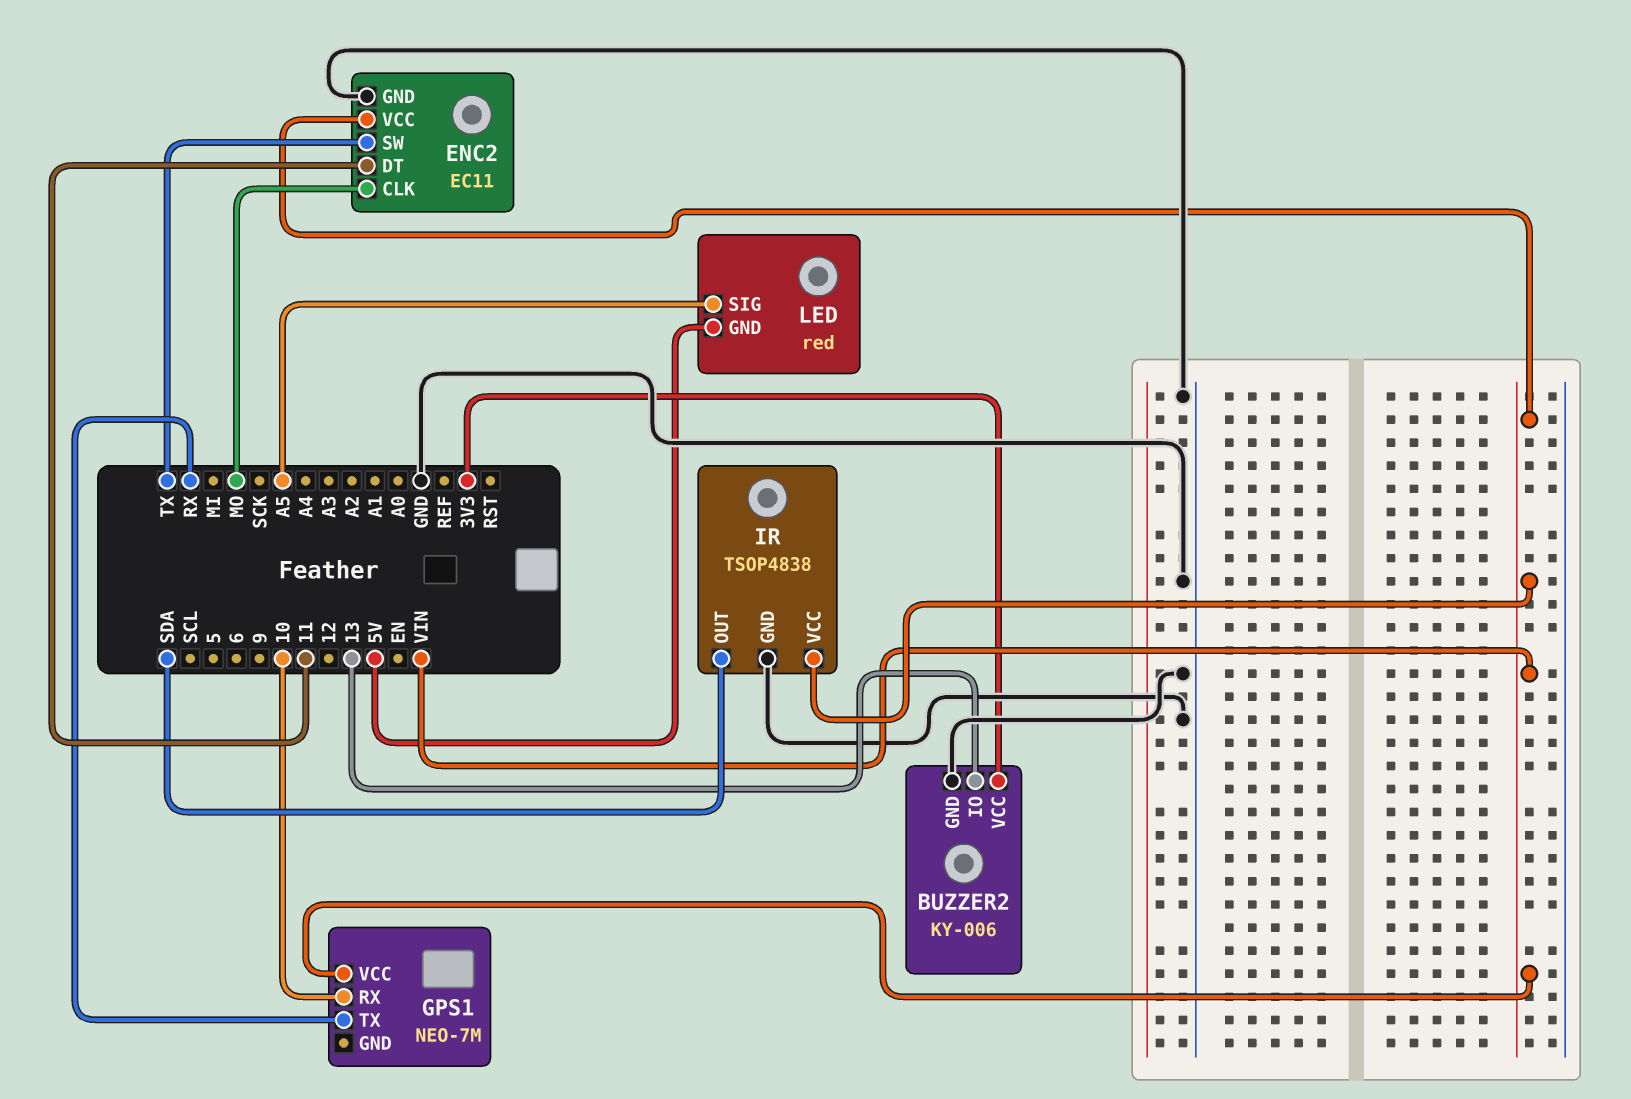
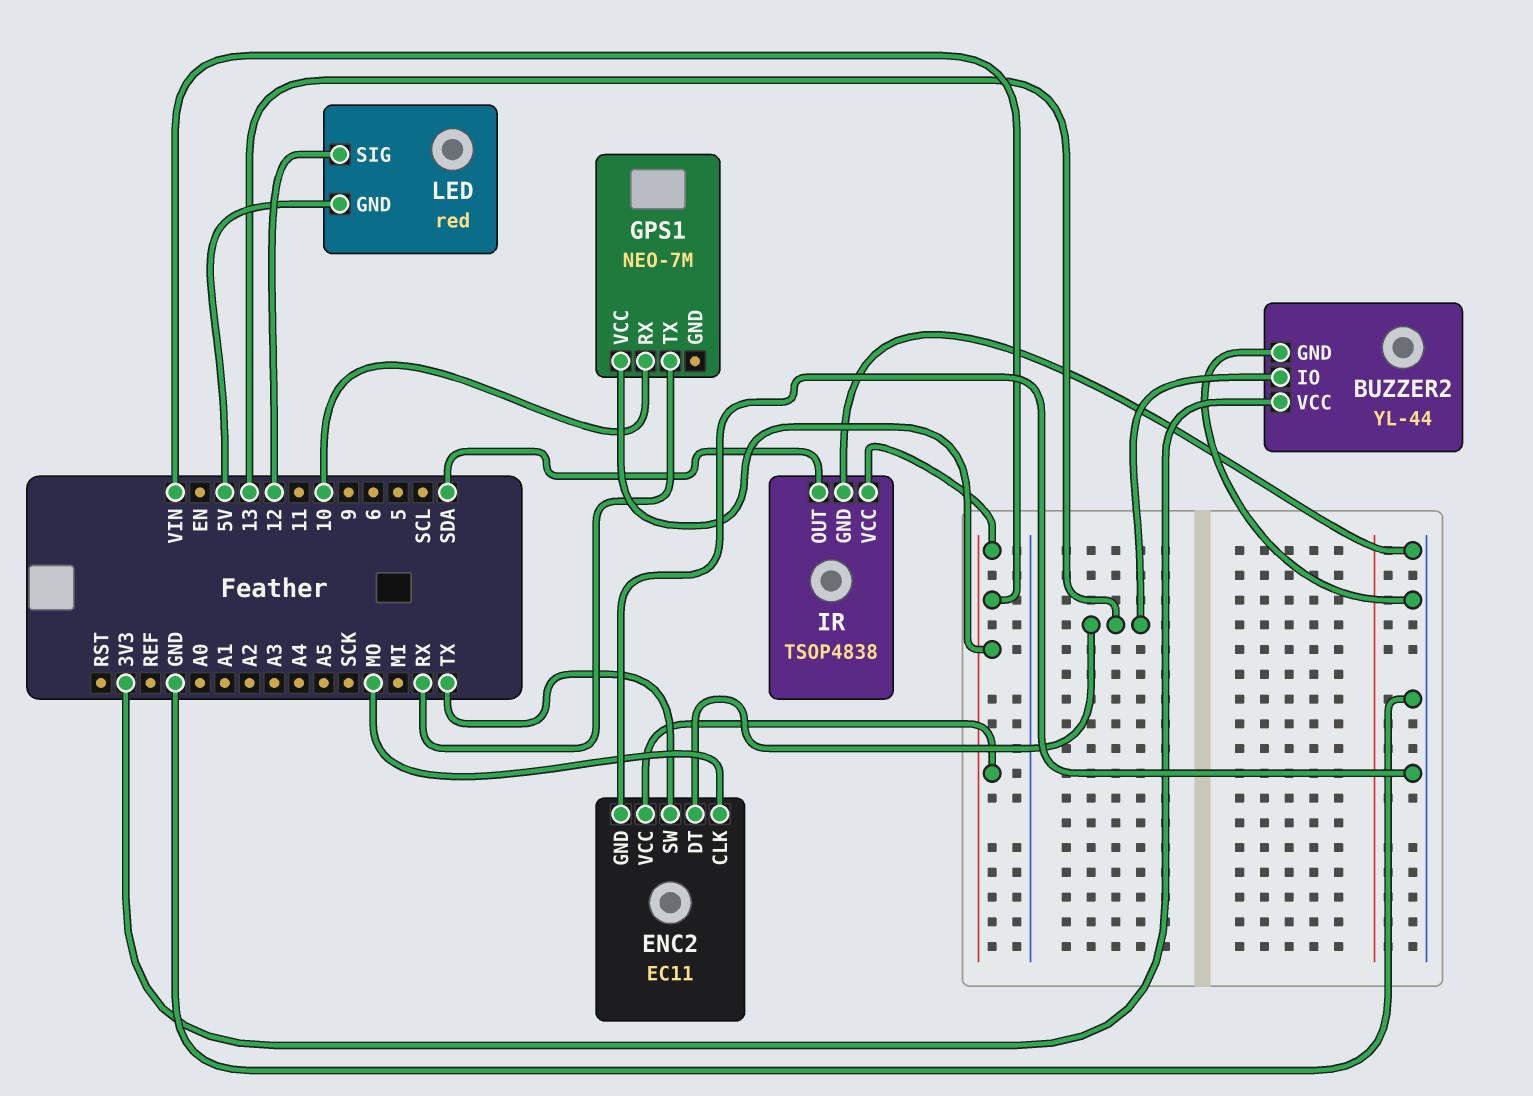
BUZZER2: KY-006 -> YL-44
ENC2 pin DT: 11 -> 13
LED pin SIG: A5 -> 12

